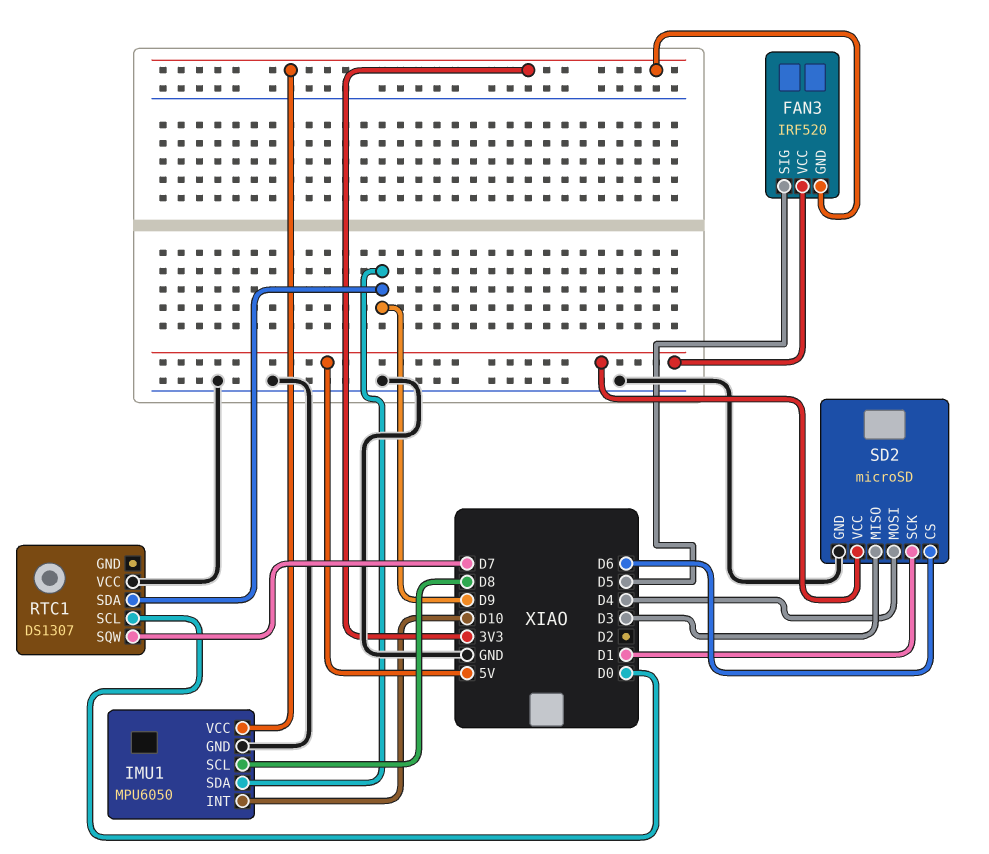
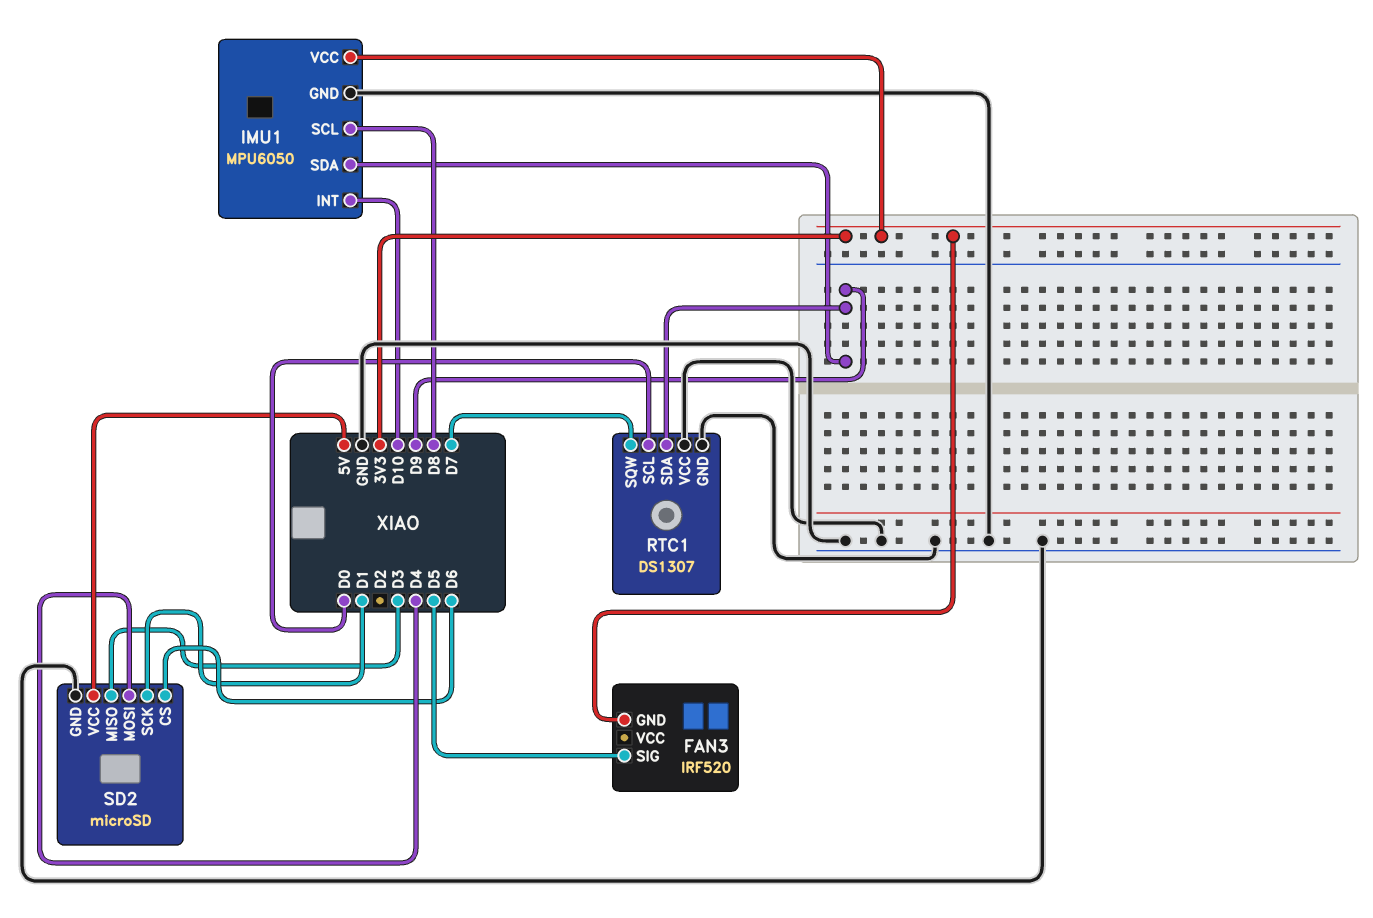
FAN3 pin VCC: 5V -> none
RTC1 pin GND: none -> GND

